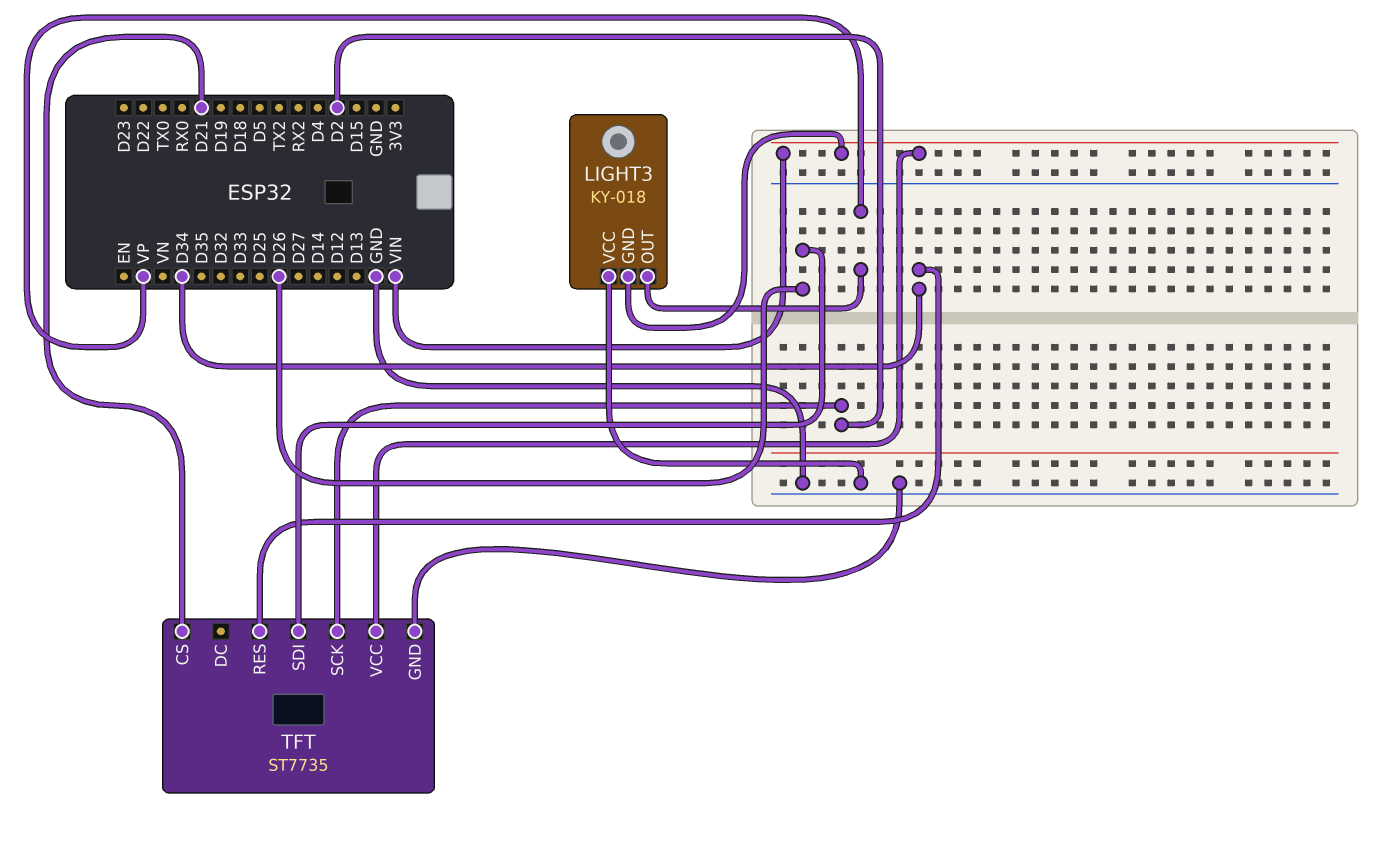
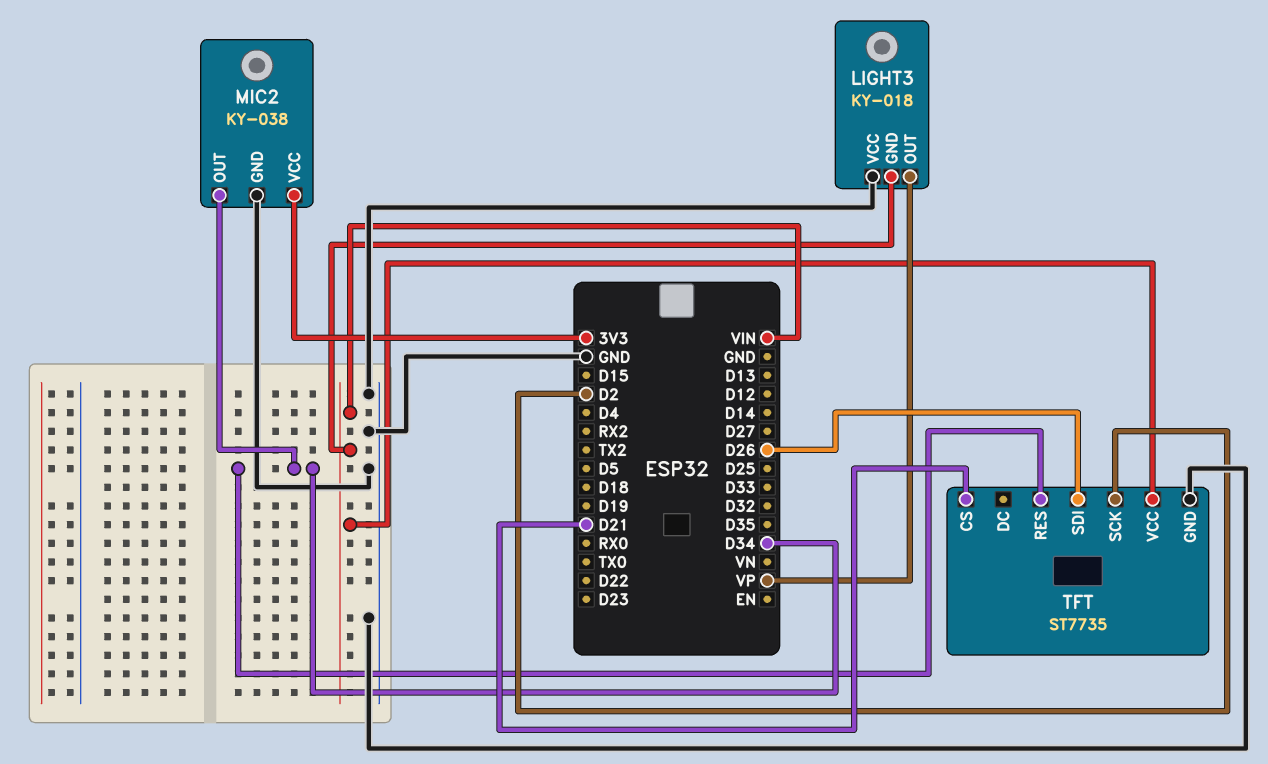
MIC2: none -> KY-038
MIC2 pin GND: none -> GND
MIC2 pin OUT: none -> D34
MIC2 pin VCC: none -> 3V3

